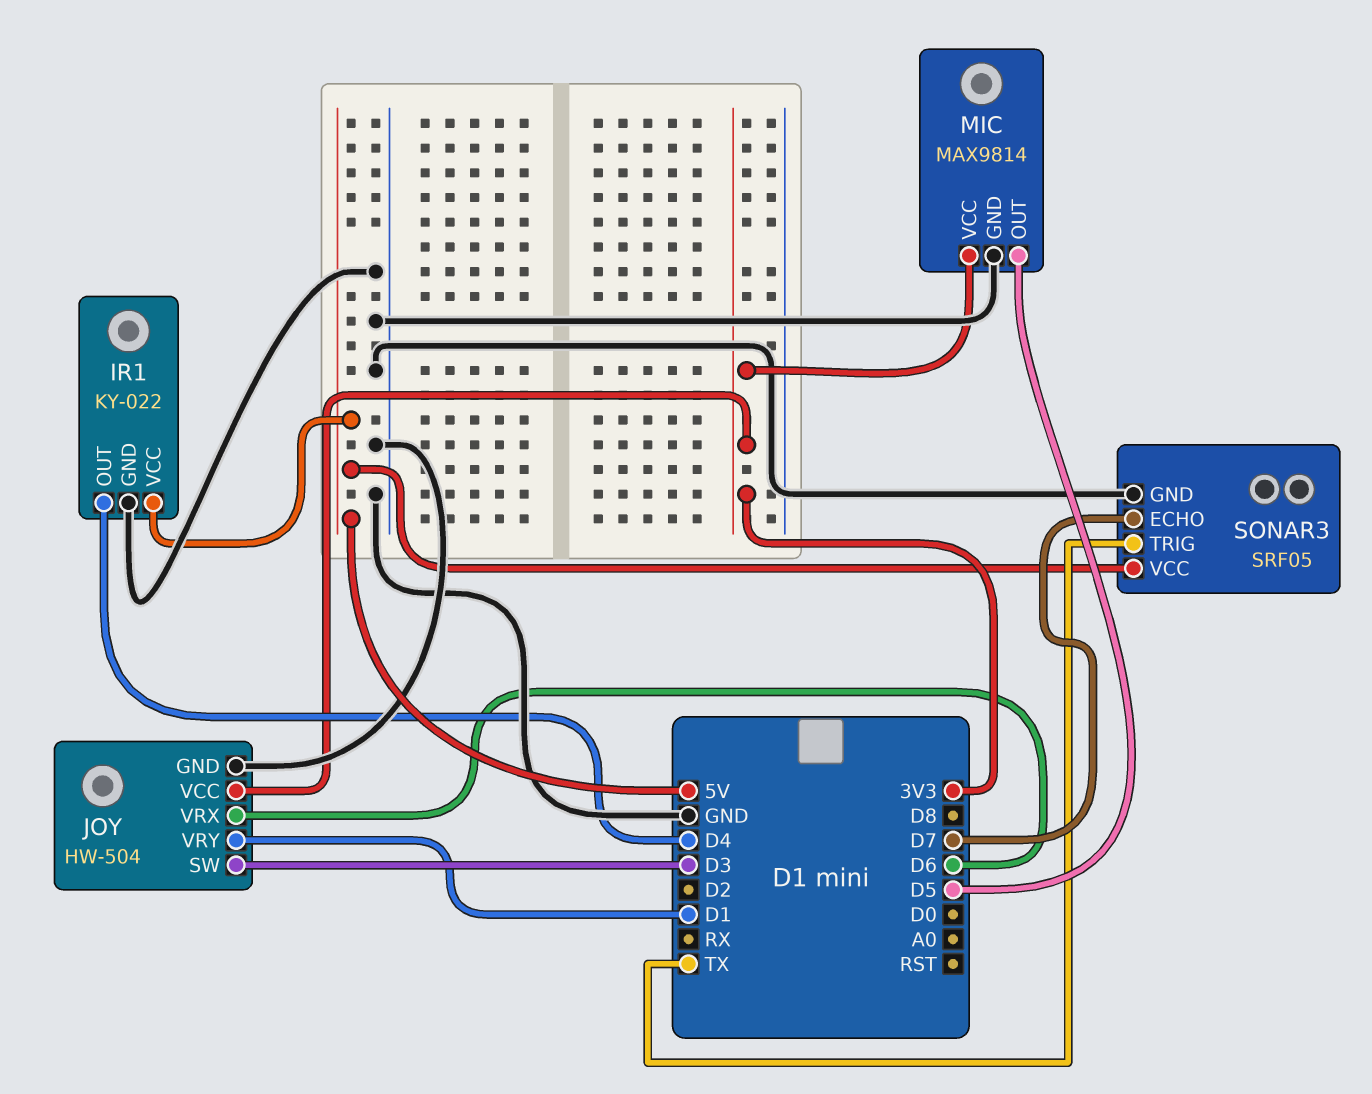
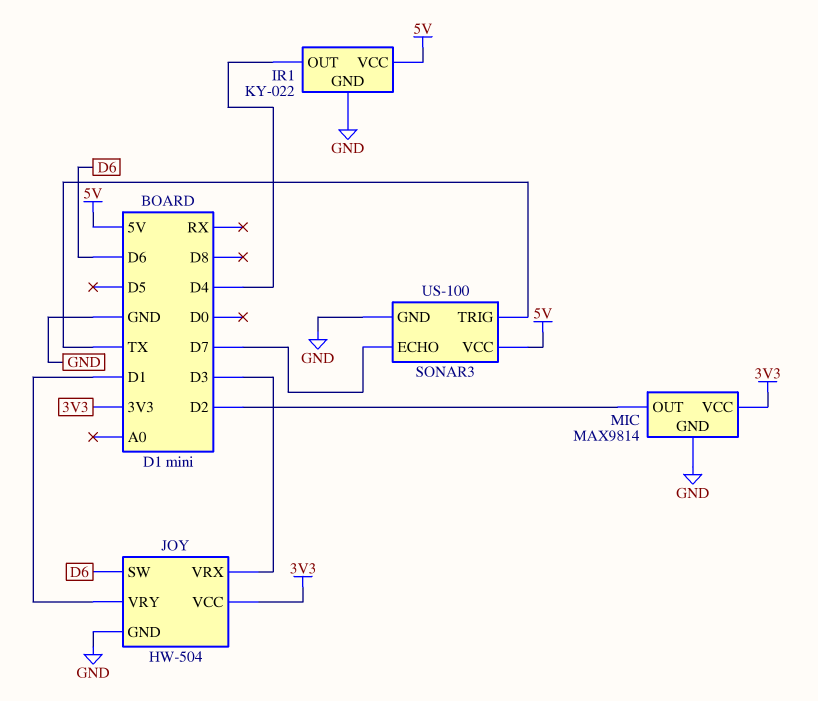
JOY pin SW: D3 -> D6
JOY pin VRX: D6 -> D3
MIC pin OUT: D5 -> D2
SONAR3: SRF05 -> US-100

